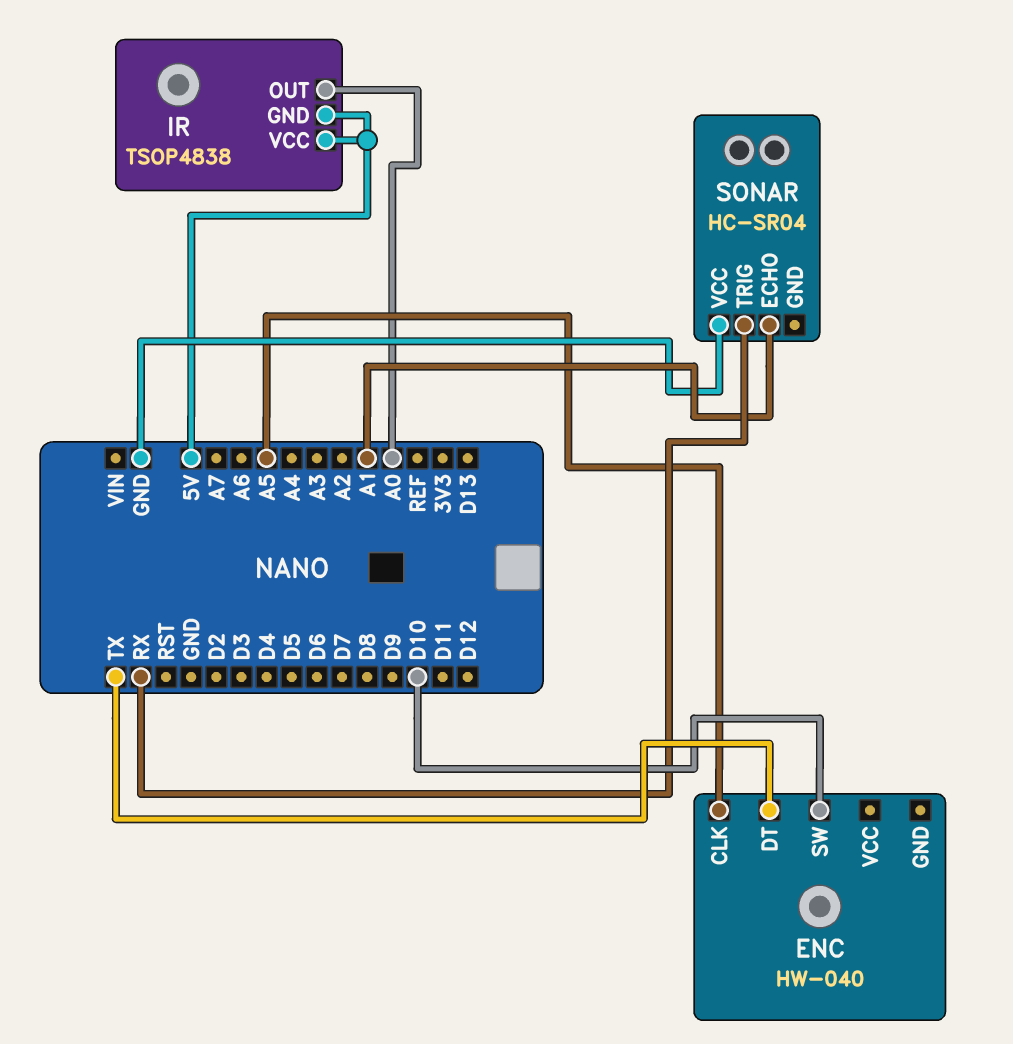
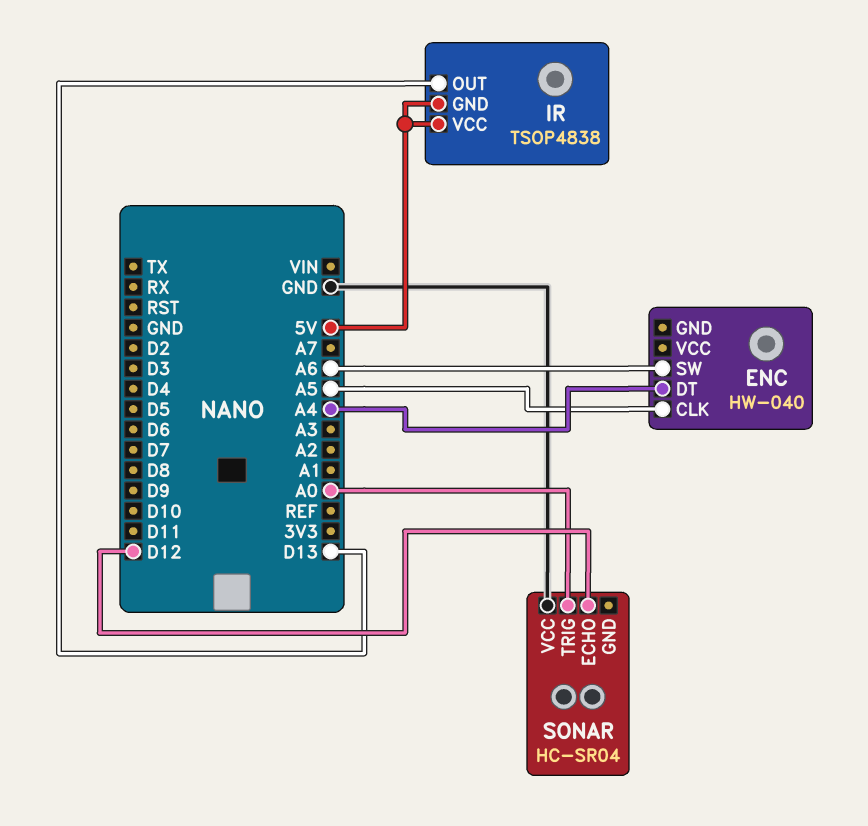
ENC pin DT: TX -> A4
ENC pin SW: D10 -> A6
IR pin OUT: A0 -> D13
SONAR pin ECHO: A1 -> D12
SONAR pin TRIG: RX -> A0

